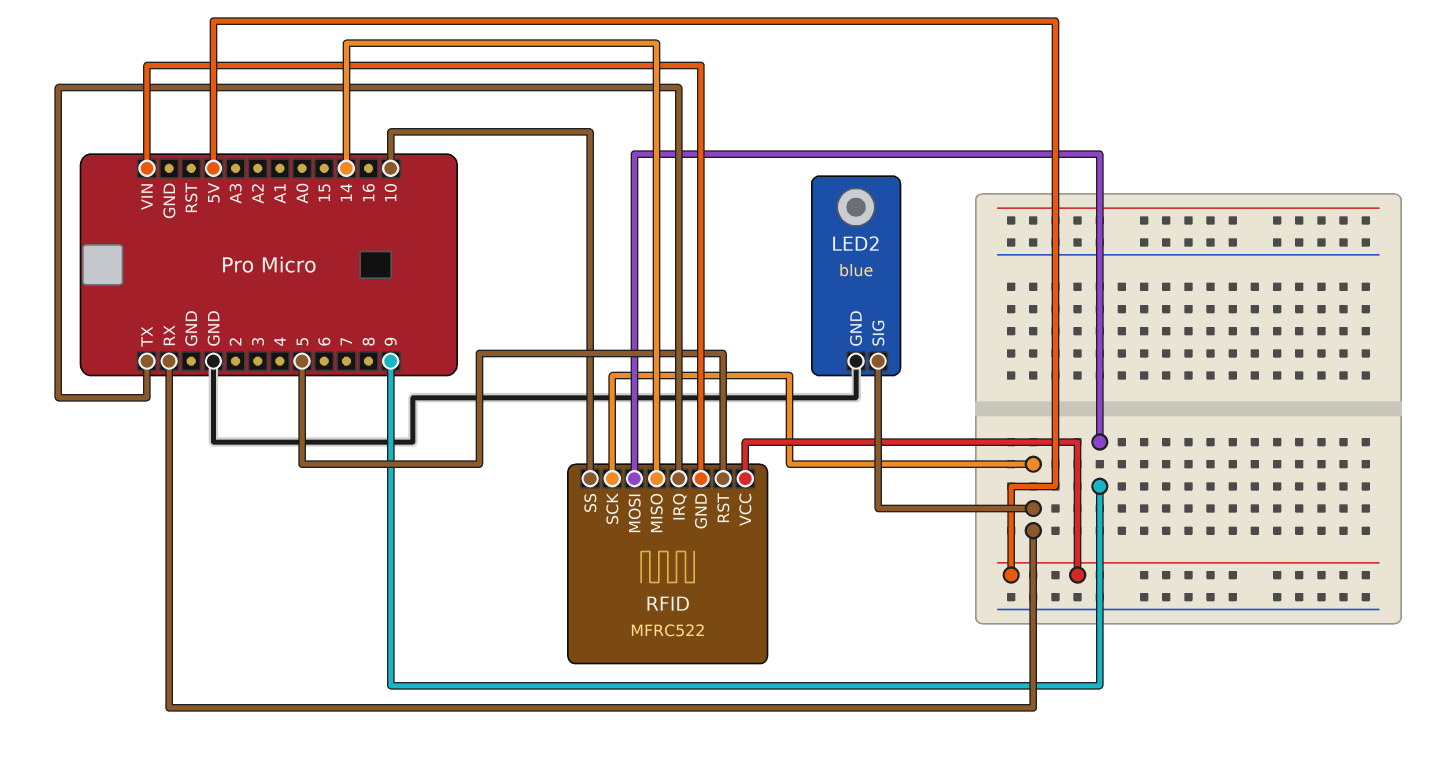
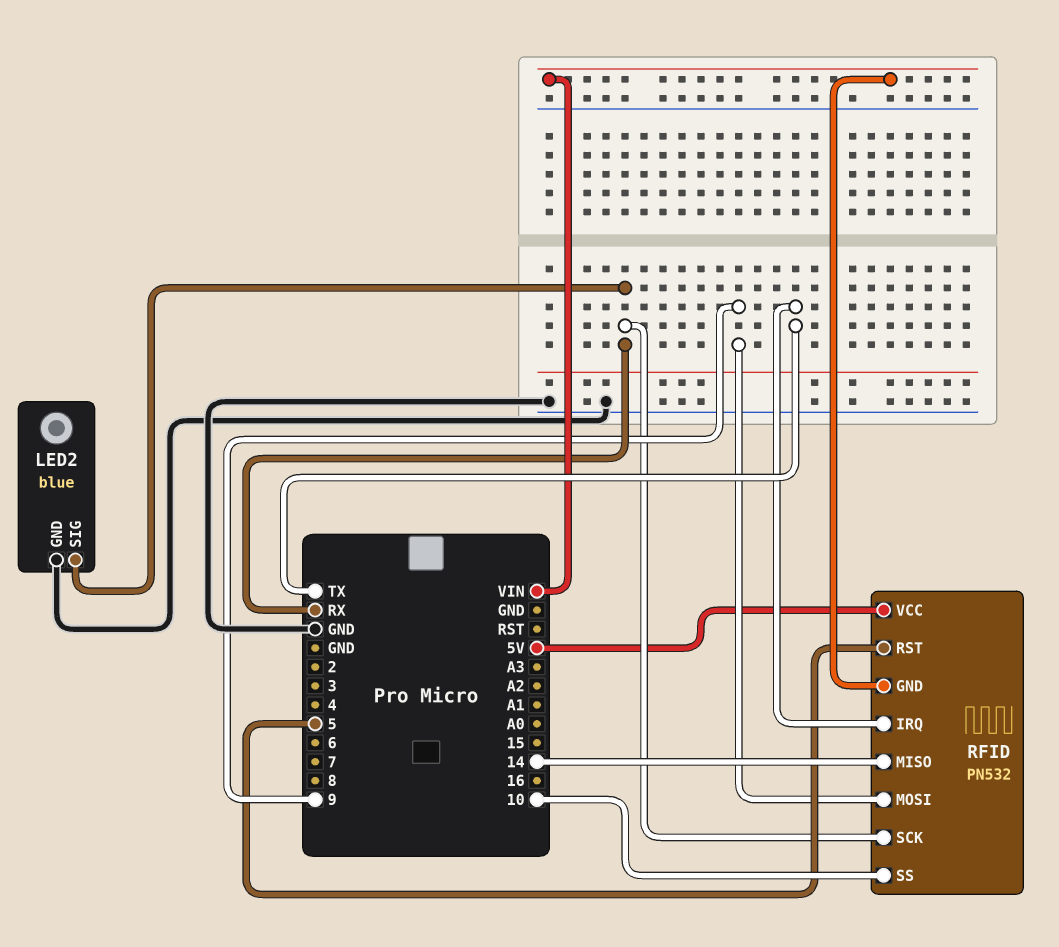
RFID: MFRC522 -> PN532

